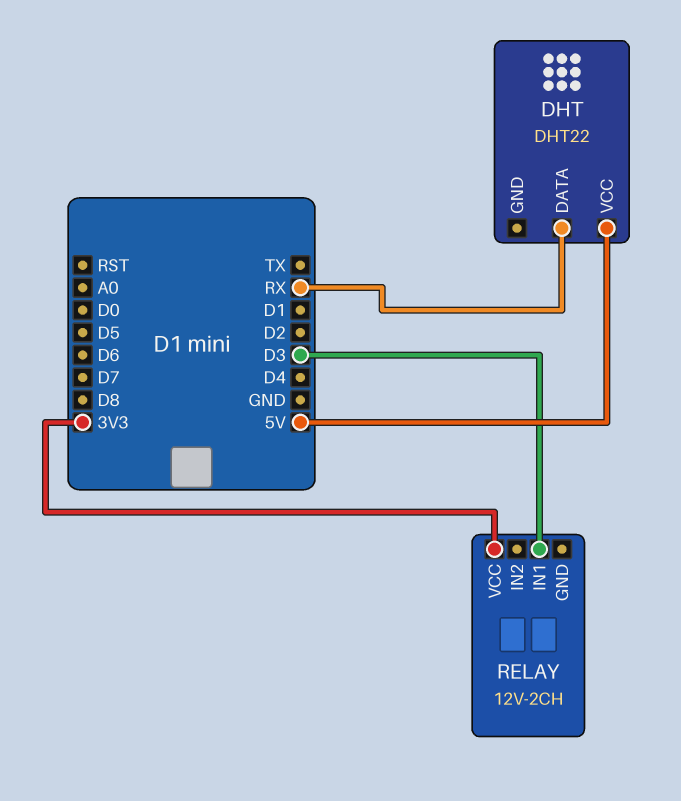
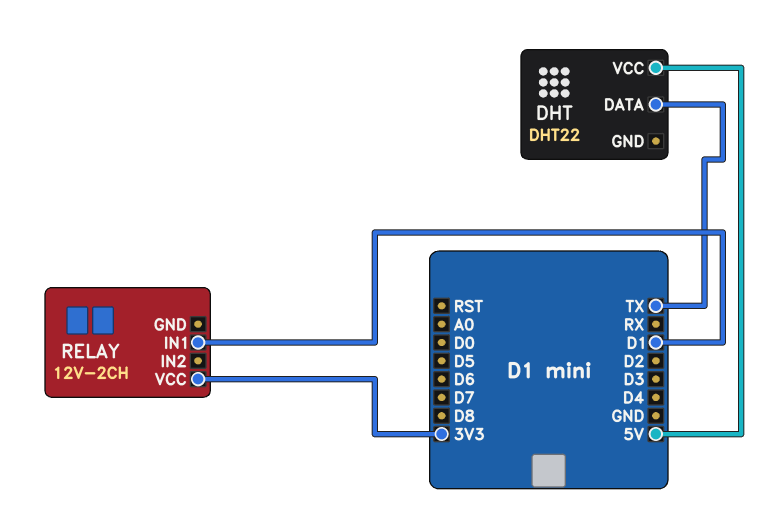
DHT pin DATA: RX -> TX
RELAY pin IN1: D3 -> D1

